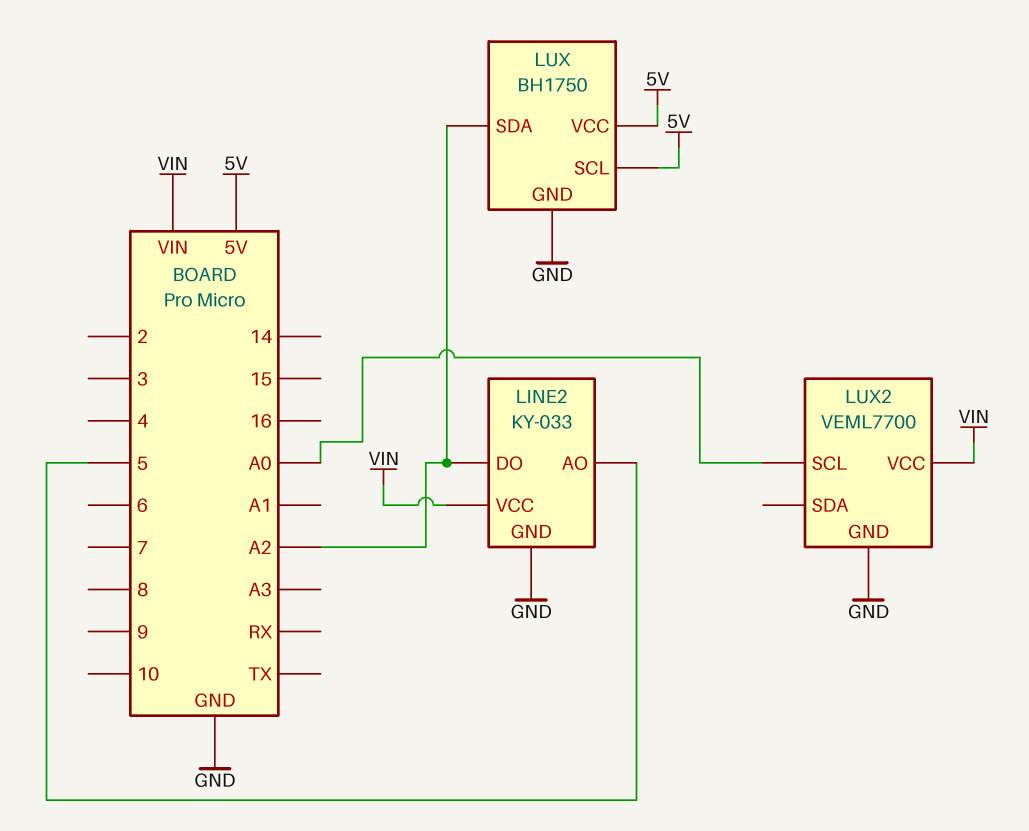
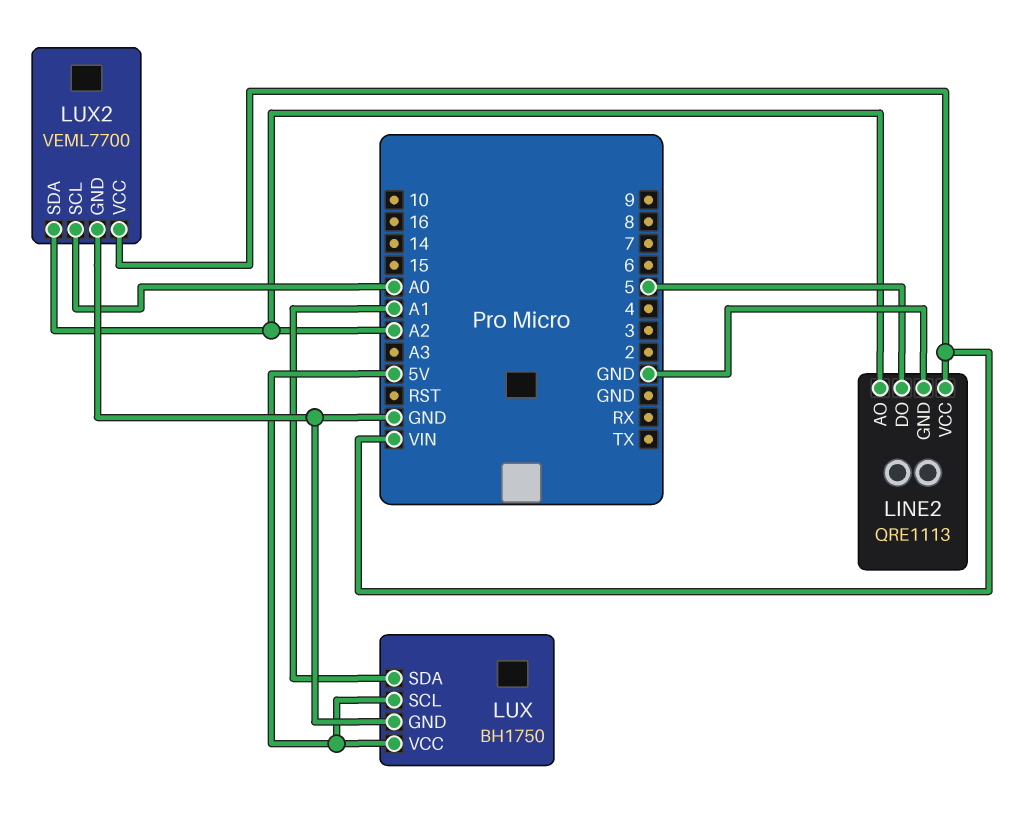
LINE2: KY-033 -> QRE1113
LINE2 pin AO: 5 -> A2
LINE2 pin DO: A2 -> 5
LUX pin SDA: A2 -> A1
LUX2 pin SDA: none -> A2

